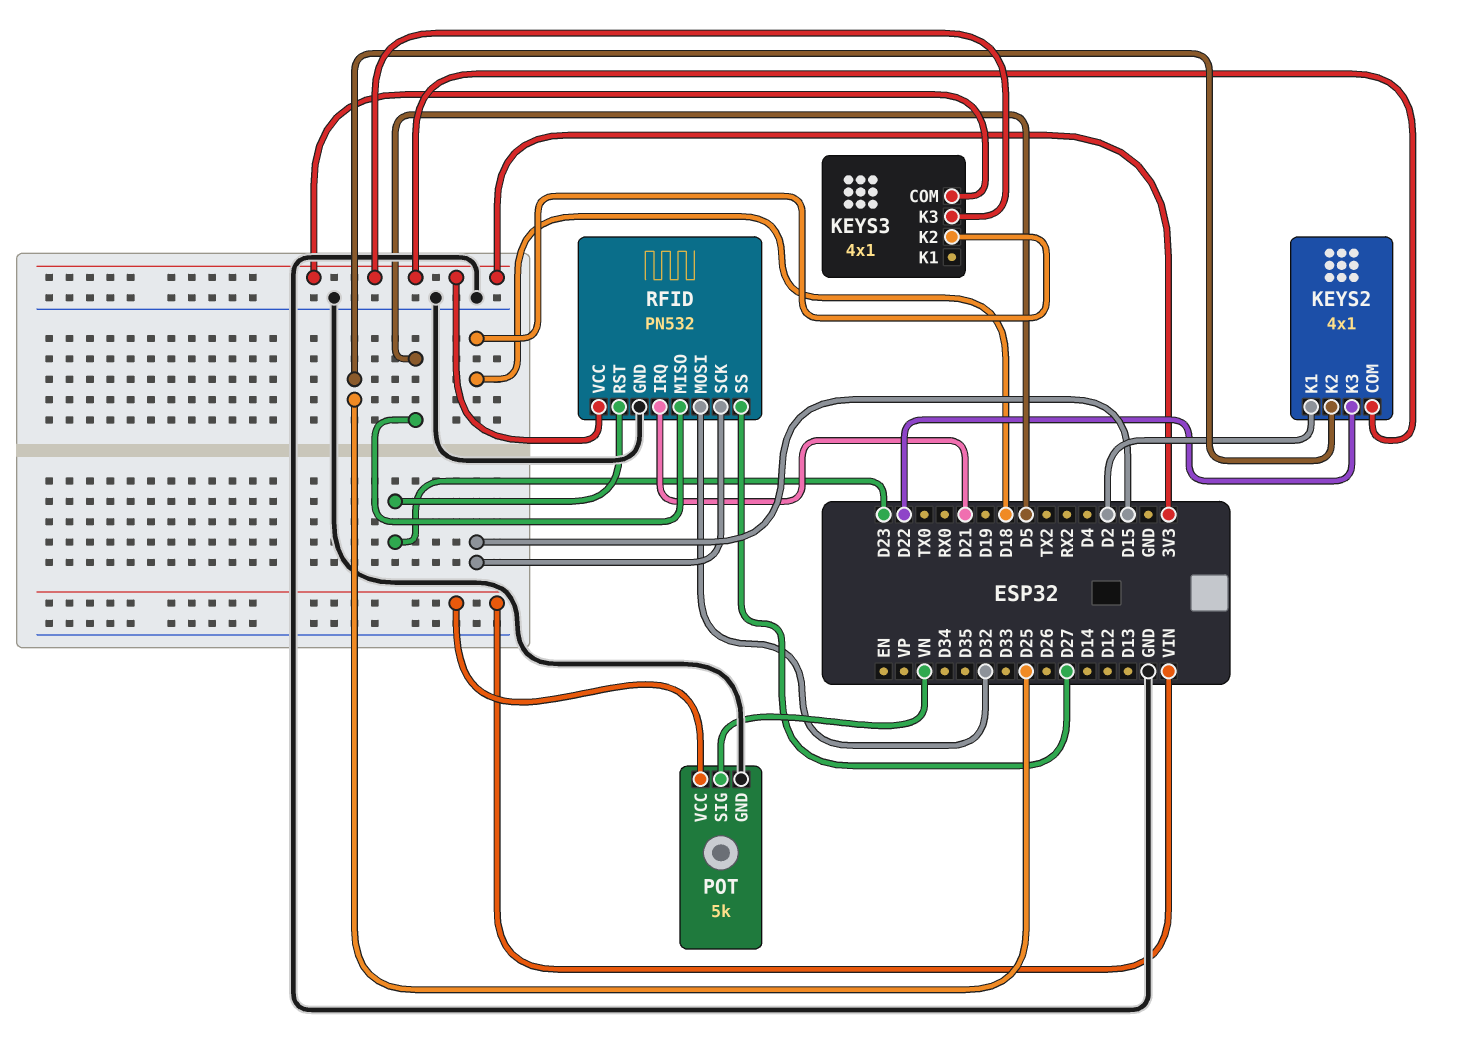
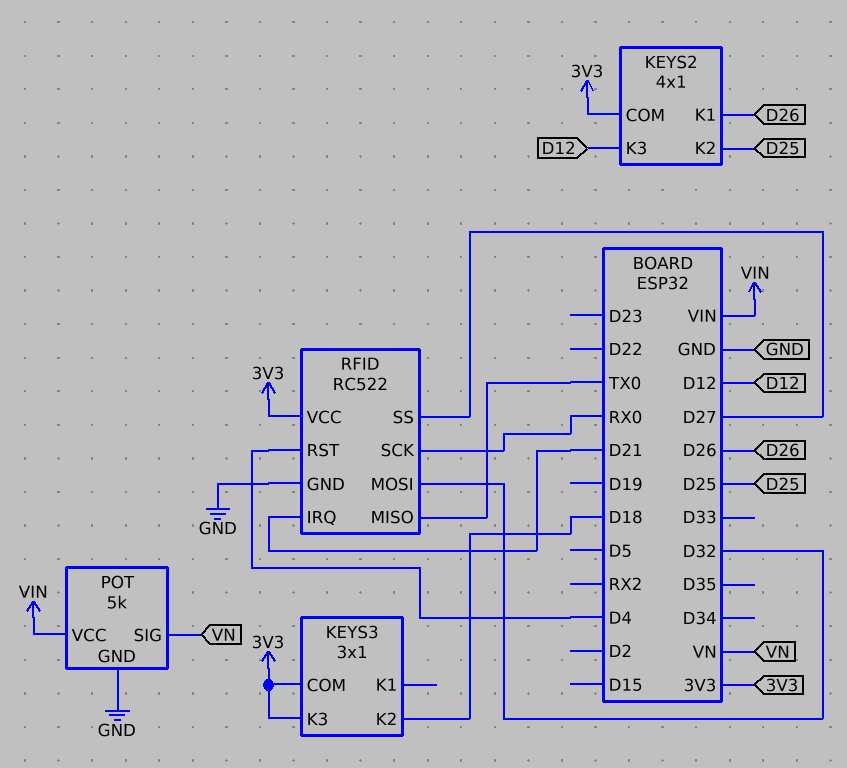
KEYS2 pin K1: D2 -> D26
KEYS2 pin K3: D22 -> D12
KEYS3: 4x1 -> 3x1
RFID: PN532 -> RC522
RFID pin MISO: D5 -> TX0
RFID pin RST: D23 -> D4
RFID pin SCK: D15 -> RX0

